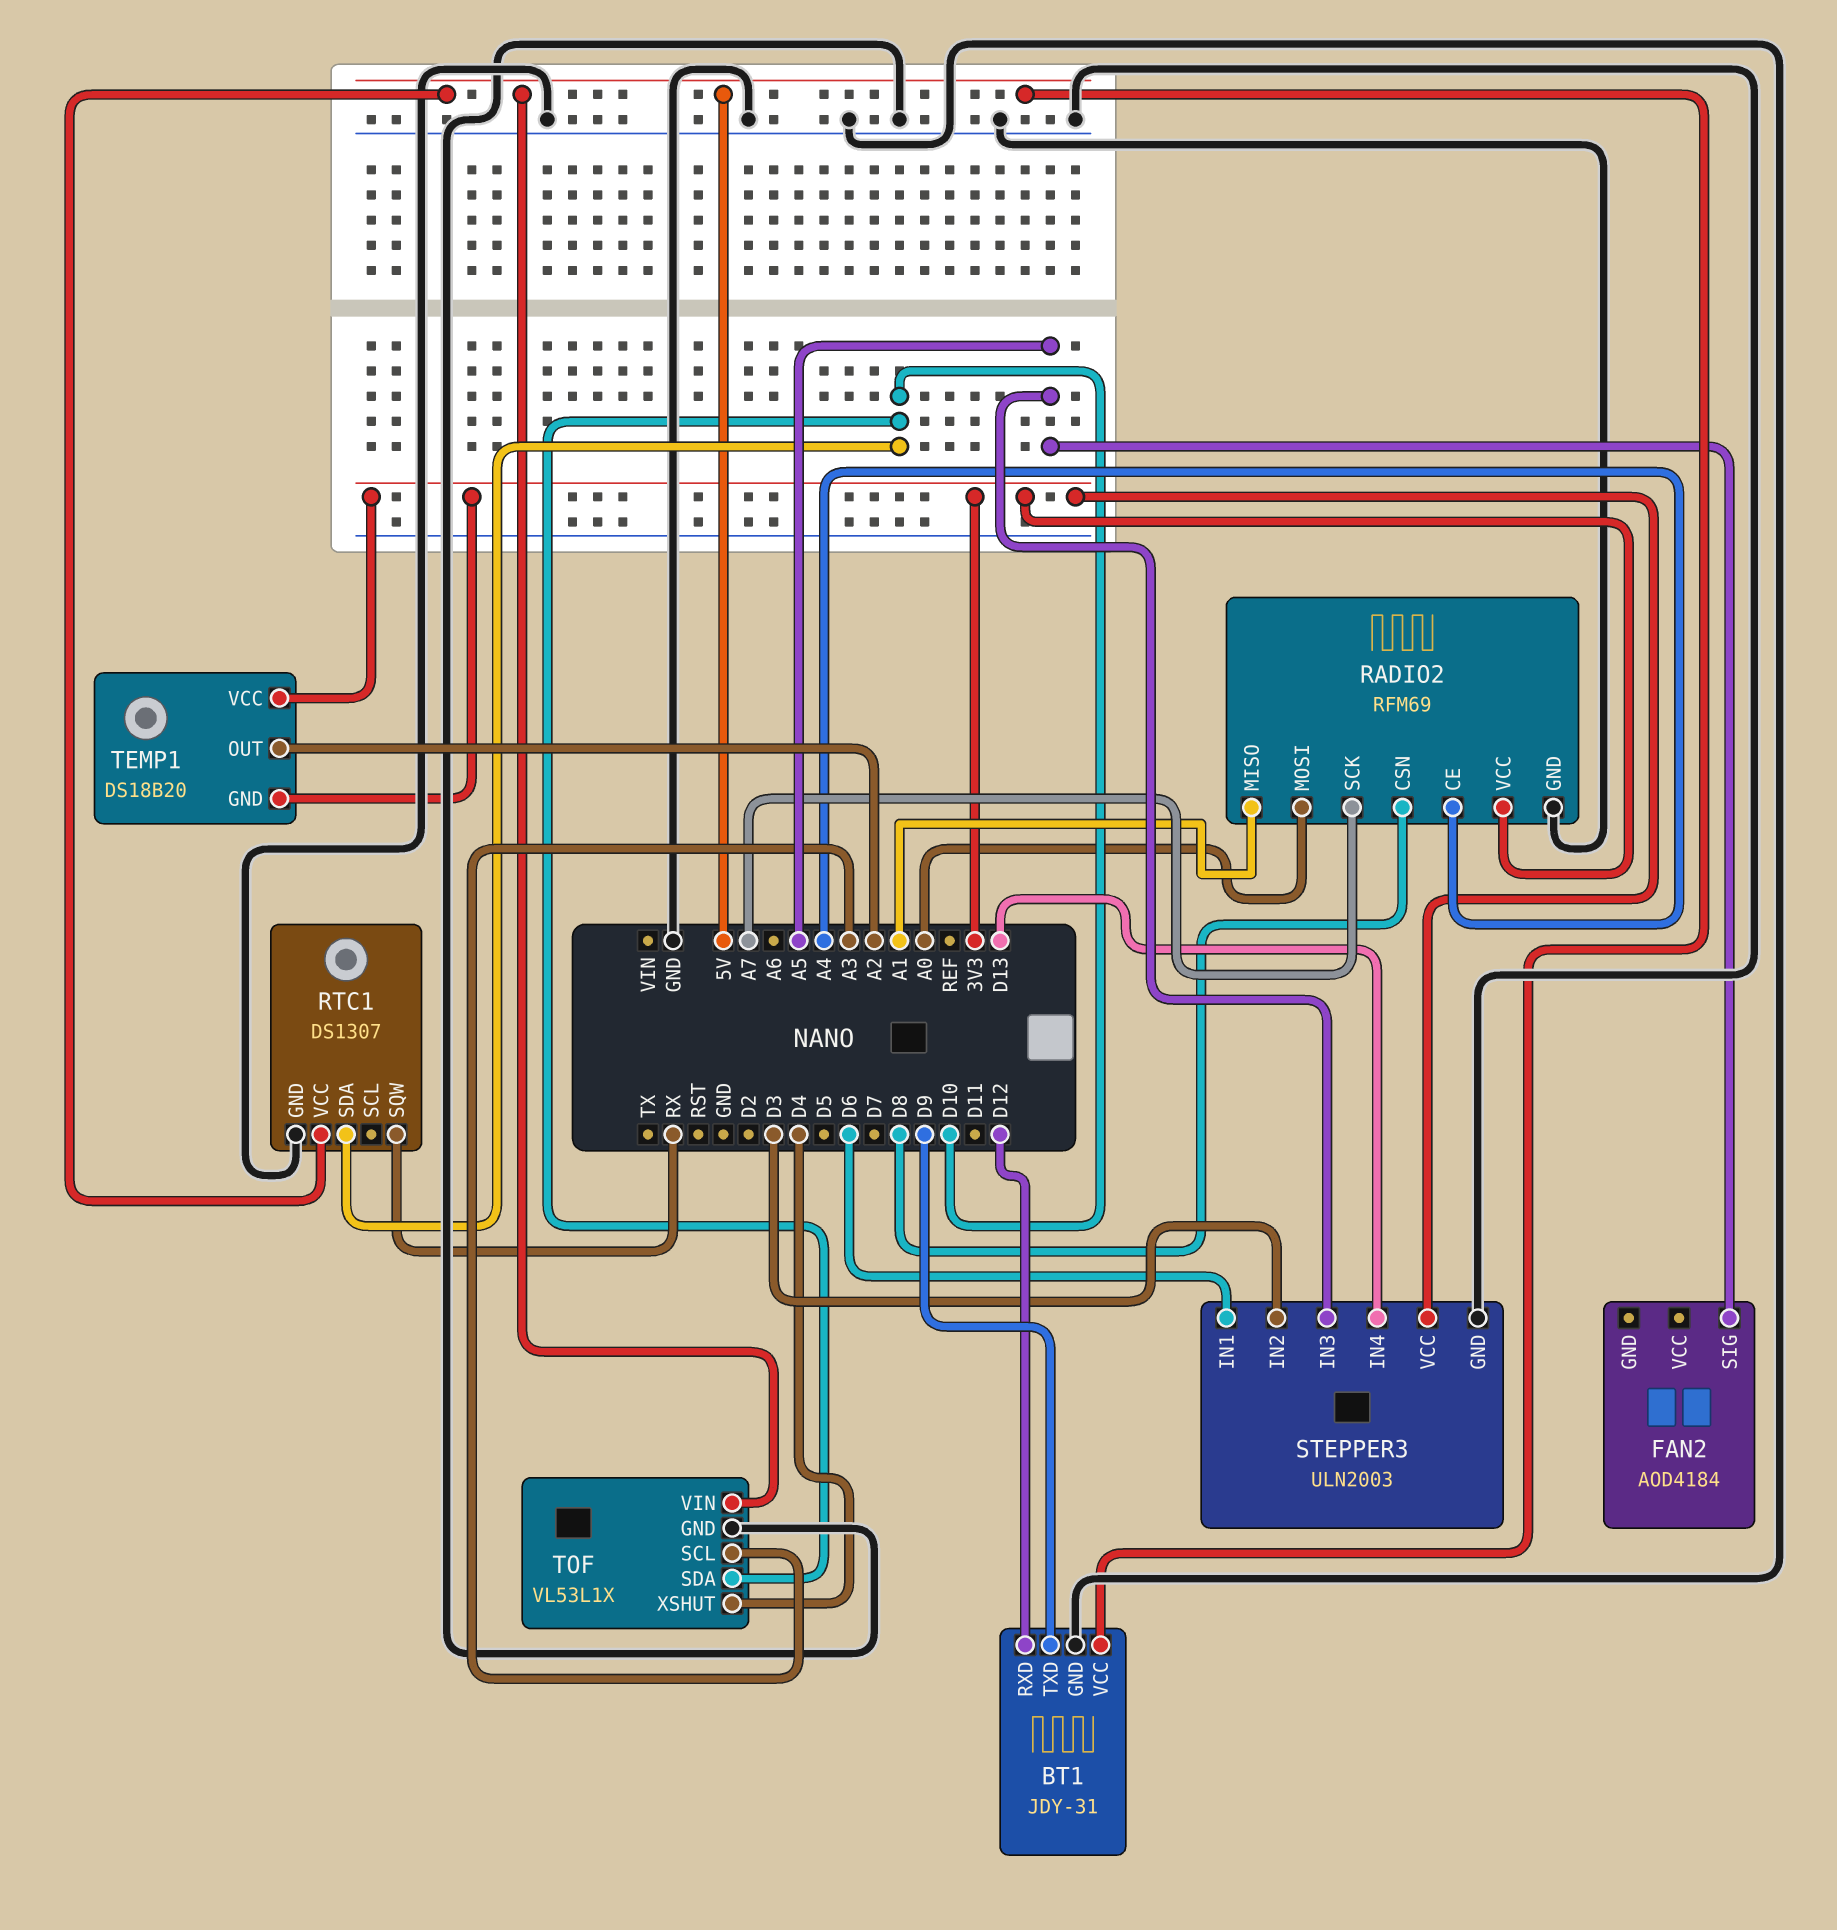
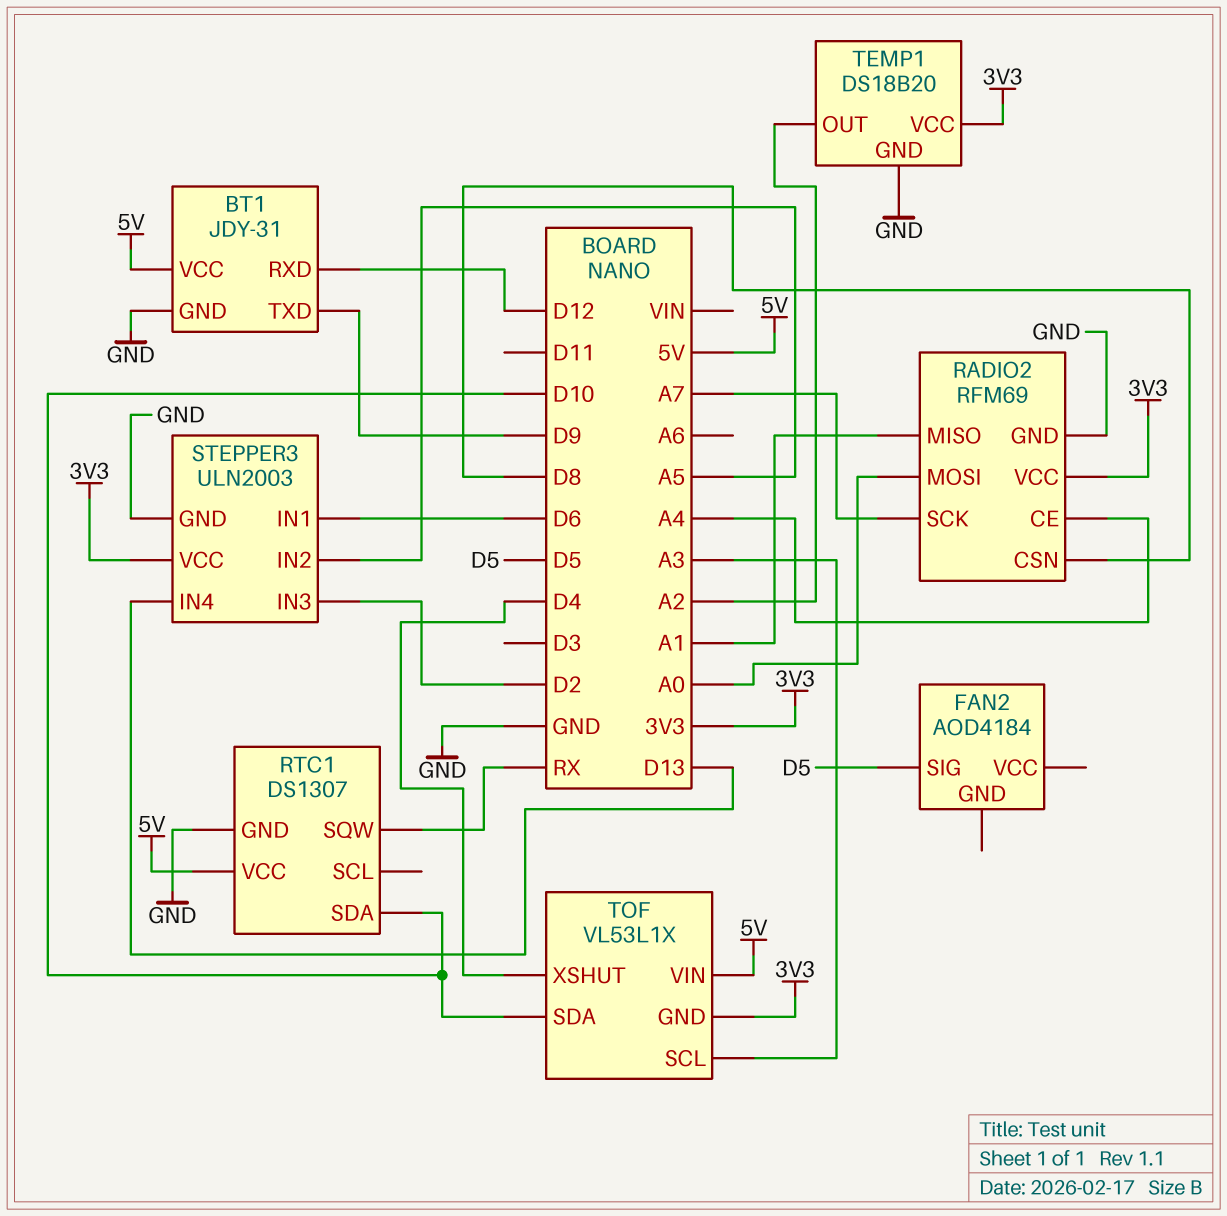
FAN2 pin SIG: A5 -> D5
STEPPER3 pin IN2: D3 -> A5
STEPPER3 pin IN3: A5 -> D2
TEMP1 pin GND: 3V3 -> GND
TOF pin GND: GND -> 3V3

